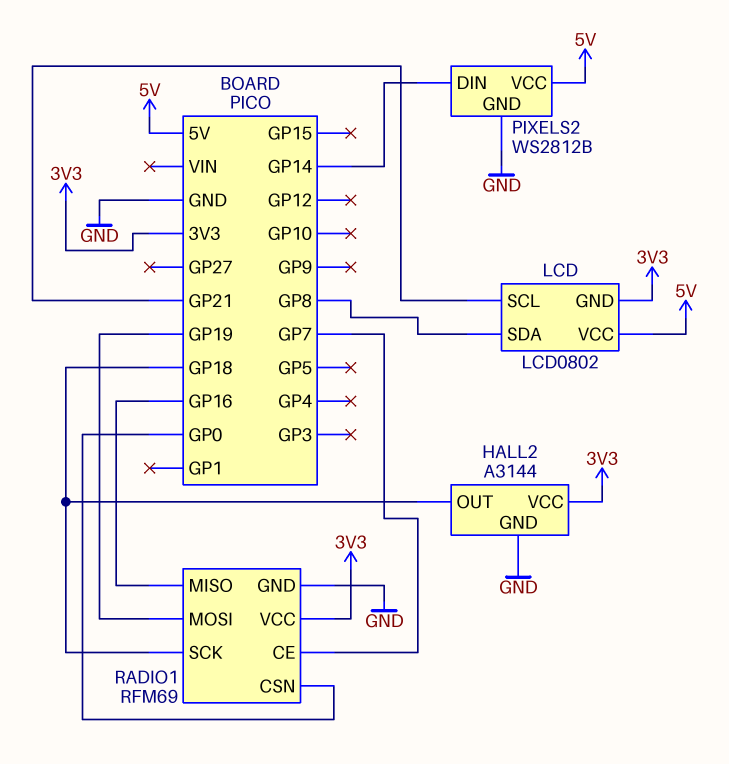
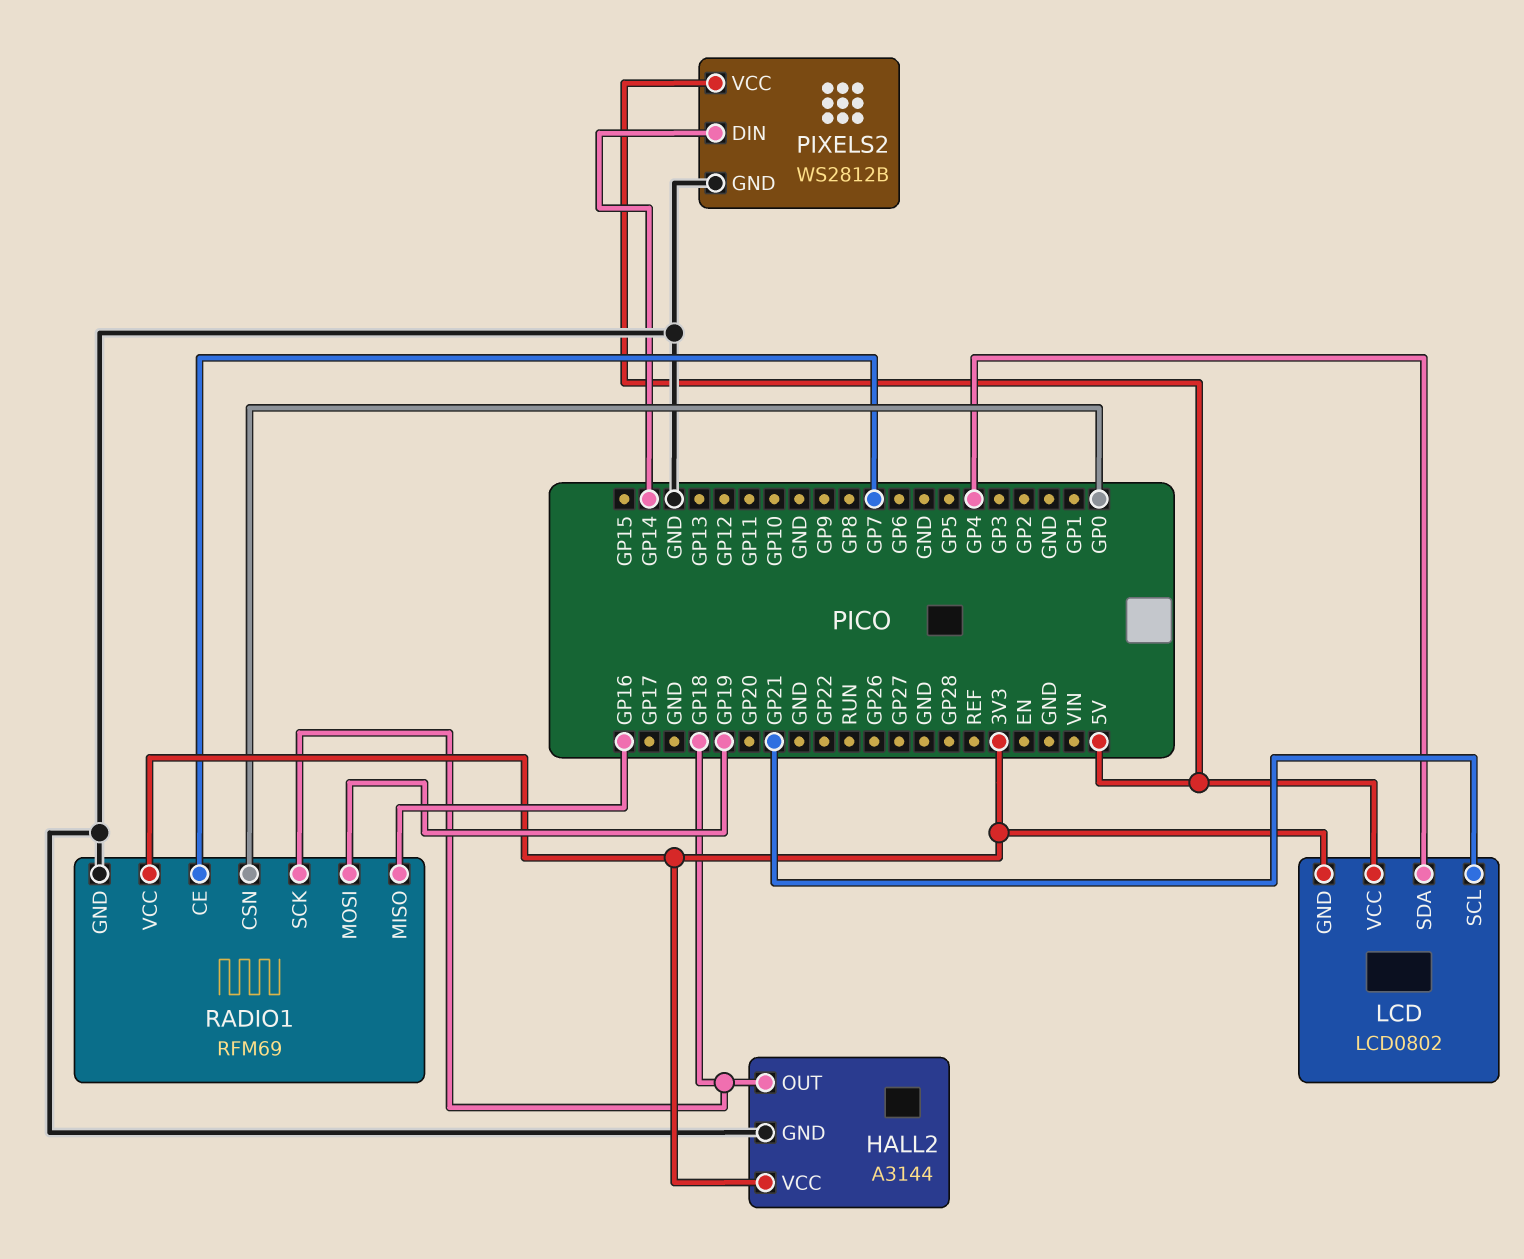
LCD pin SDA: GP8 -> GP4

